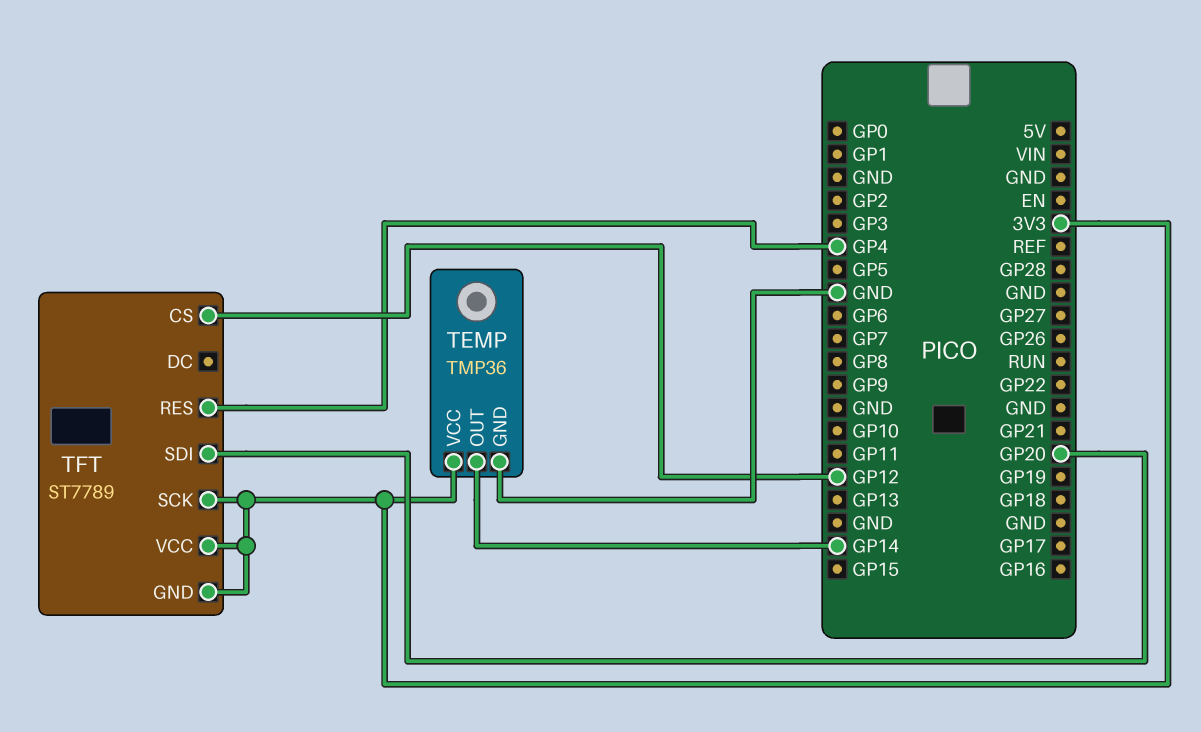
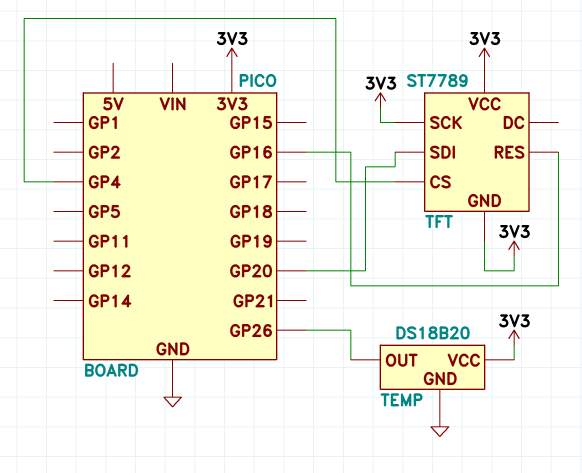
TEMP: TMP36 -> DS18B20
TEMP pin OUT: GP14 -> GP26
TFT pin CS: GP12 -> GP4
TFT pin RES: GP4 -> GP16

